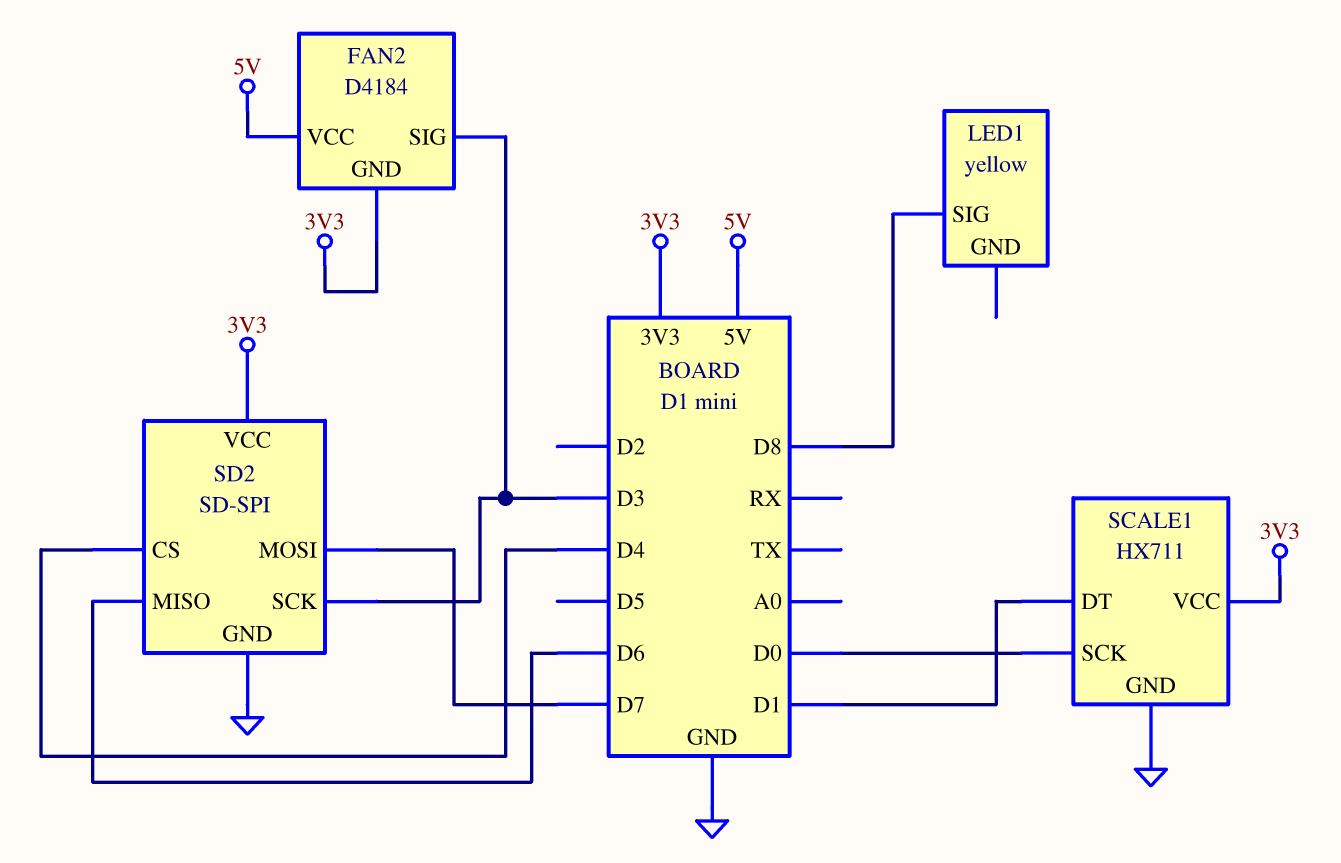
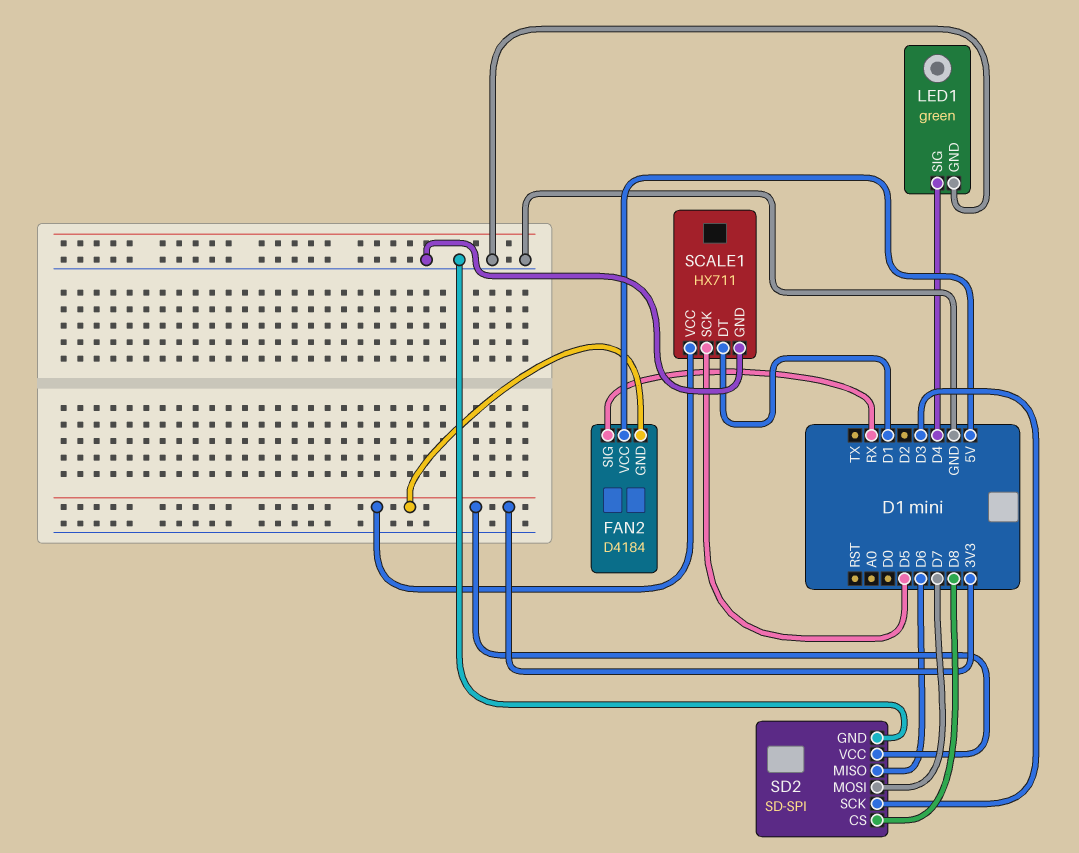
FAN2 pin SIG: D3 -> RX
LED1: yellow -> green
LED1 pin GND: none -> GND
LED1 pin SIG: D8 -> D4
SCALE1 pin SCK: D0 -> D5
SD2 pin CS: D4 -> D8

